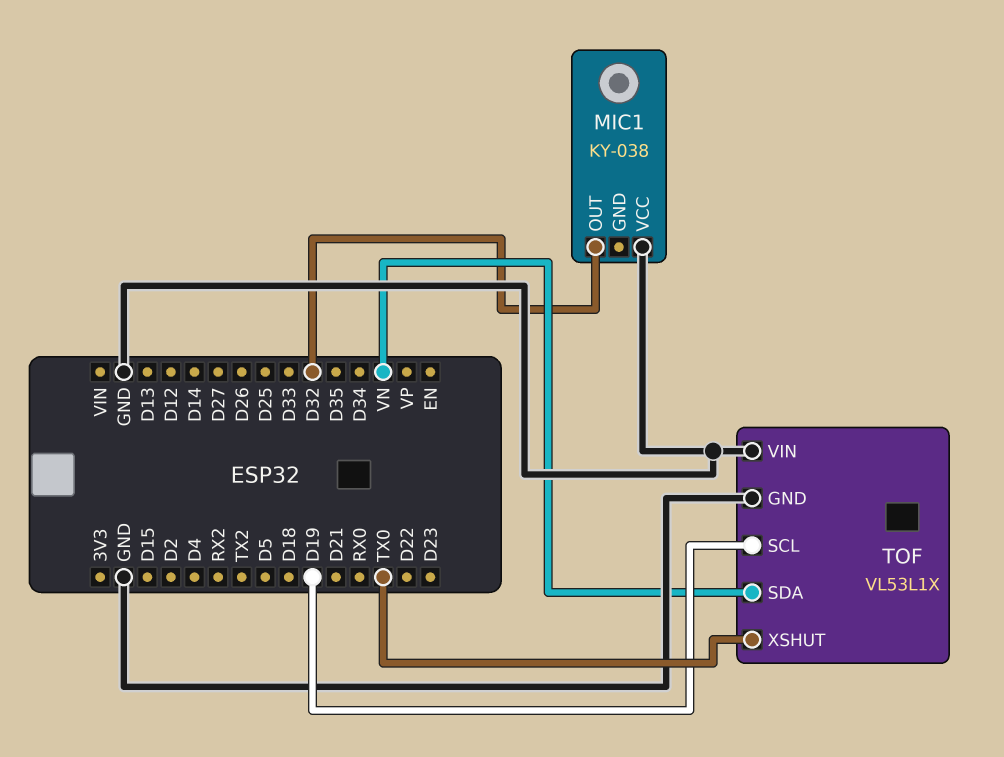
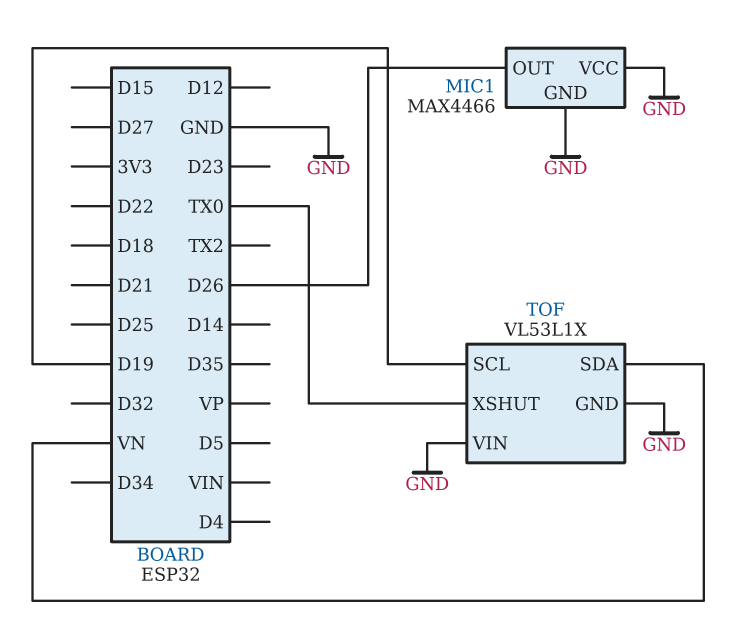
MIC1: KY-038 -> MAX4466
MIC1 pin GND: none -> GND
MIC1 pin OUT: D32 -> D26

